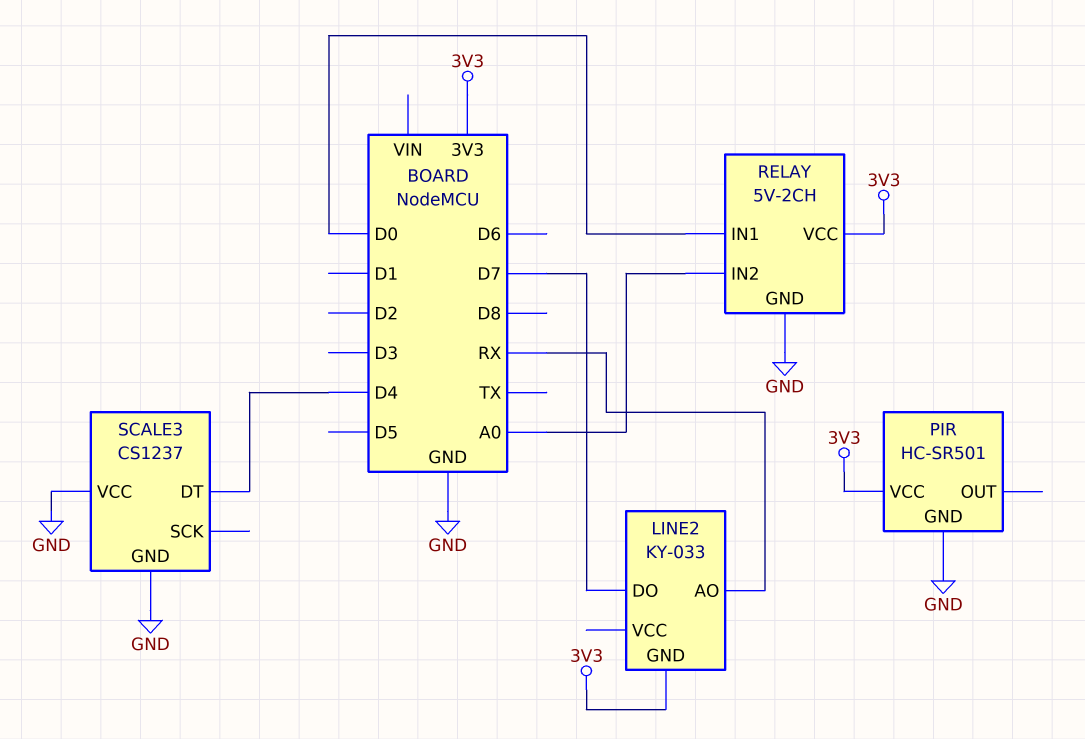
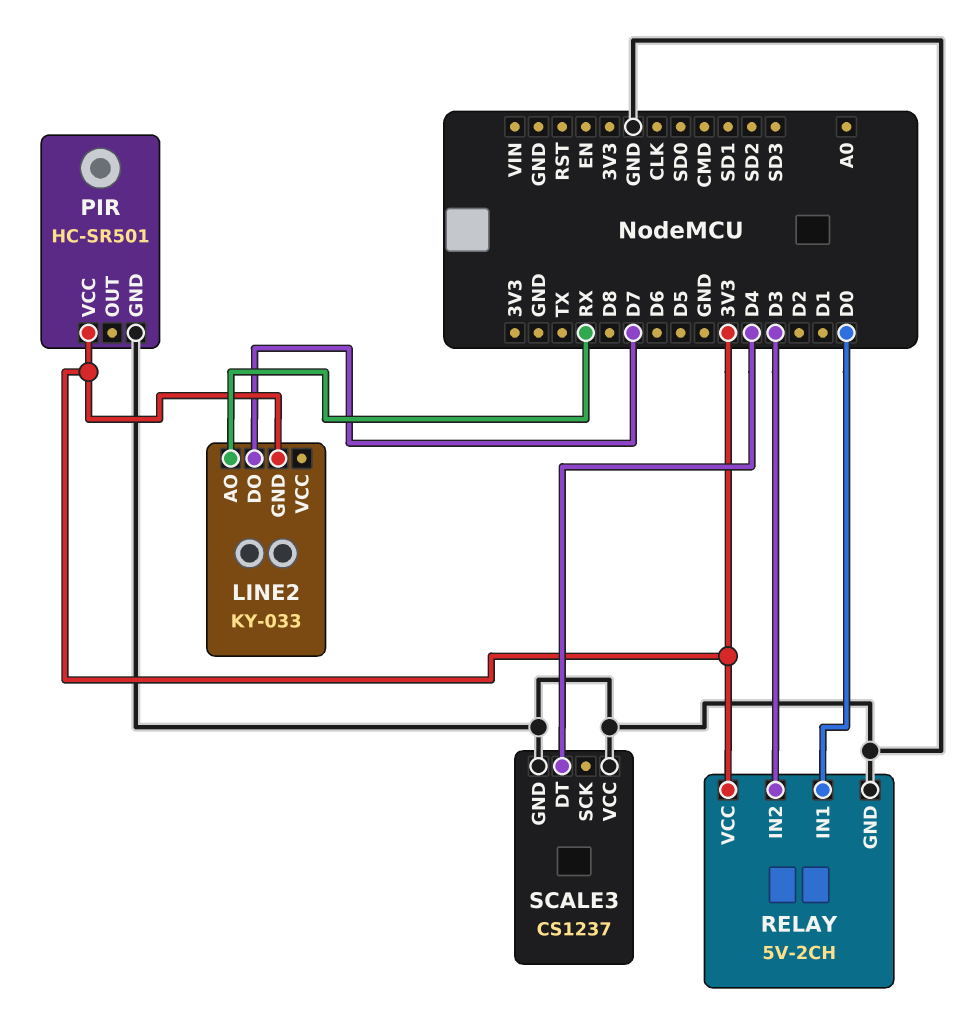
RELAY pin IN2: A0 -> D3

